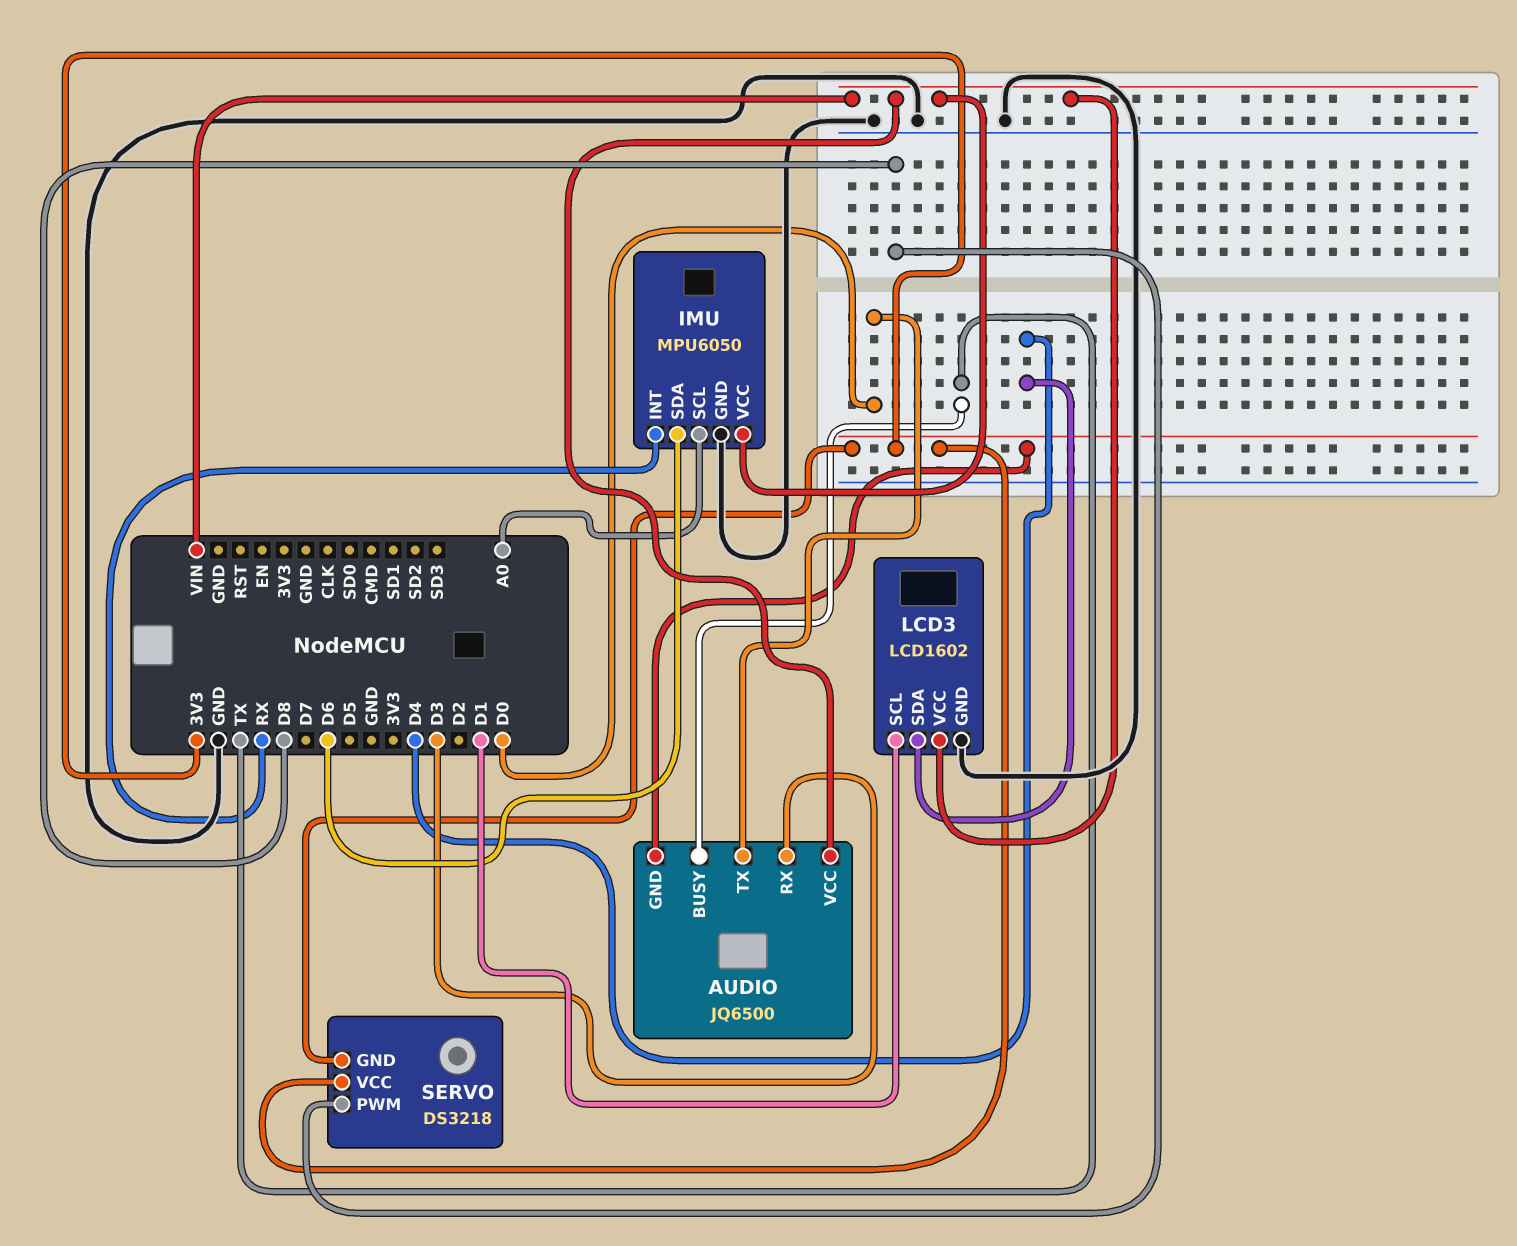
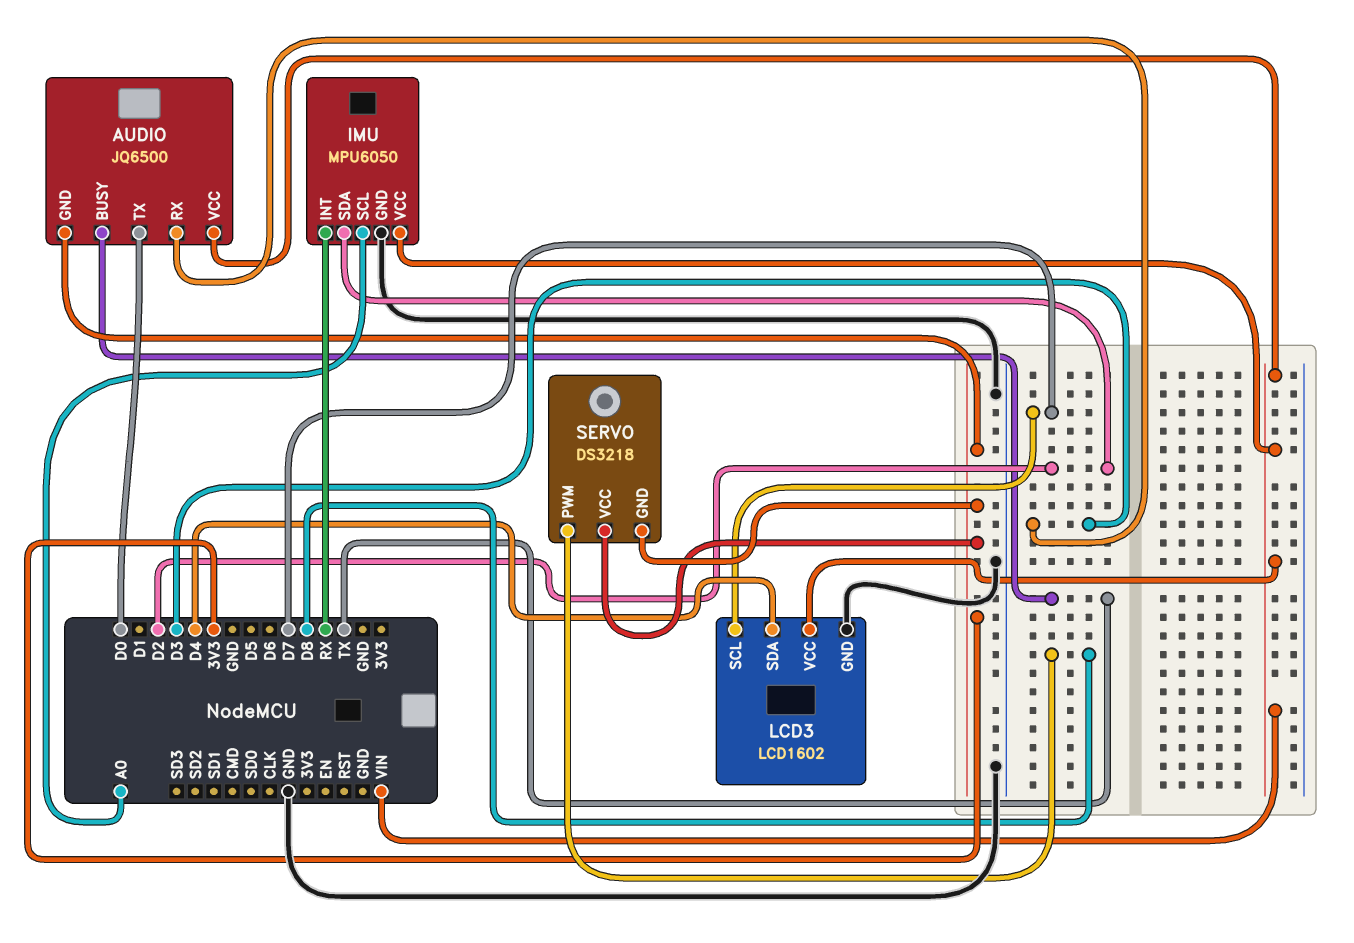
IMU pin SDA: D6 -> D2
LCD3 pin SCL: D1 -> D7

